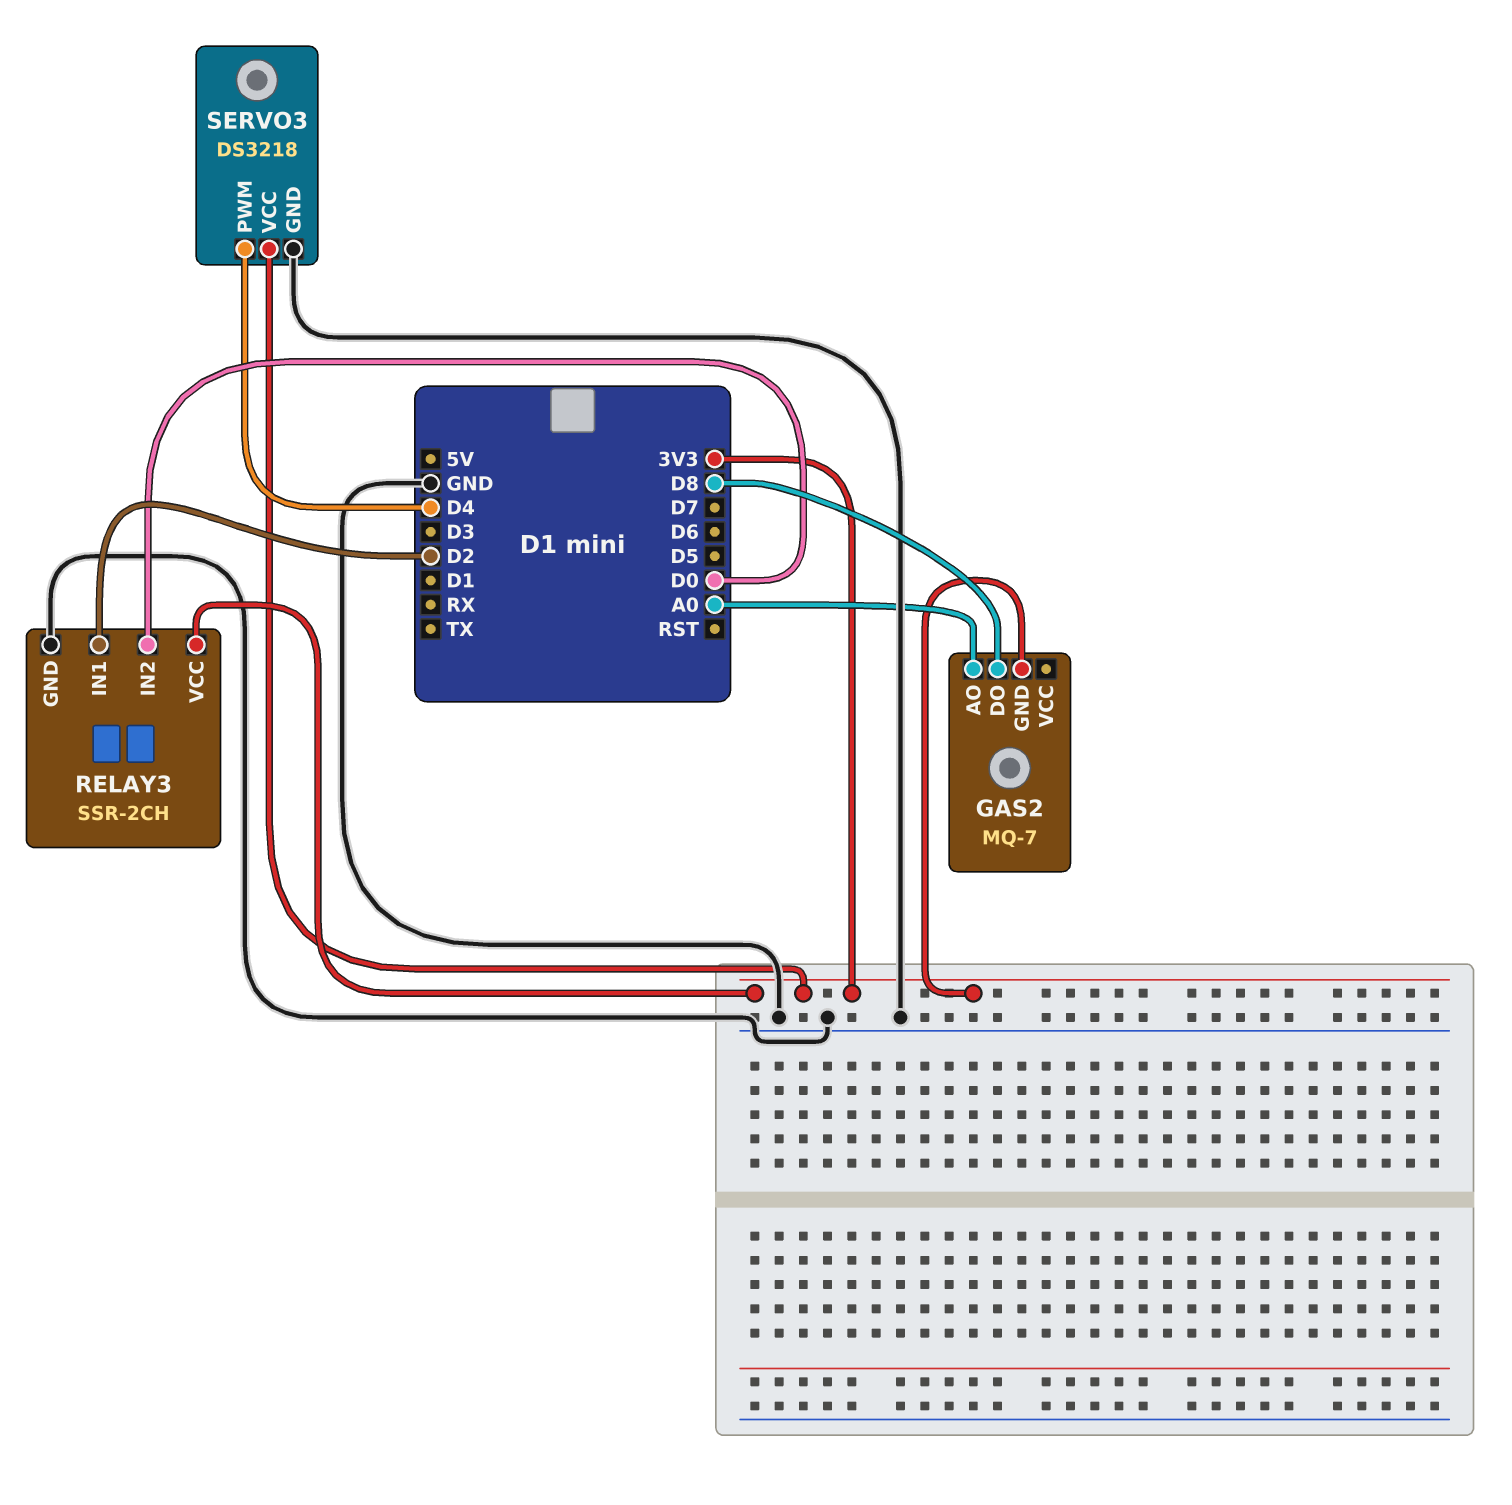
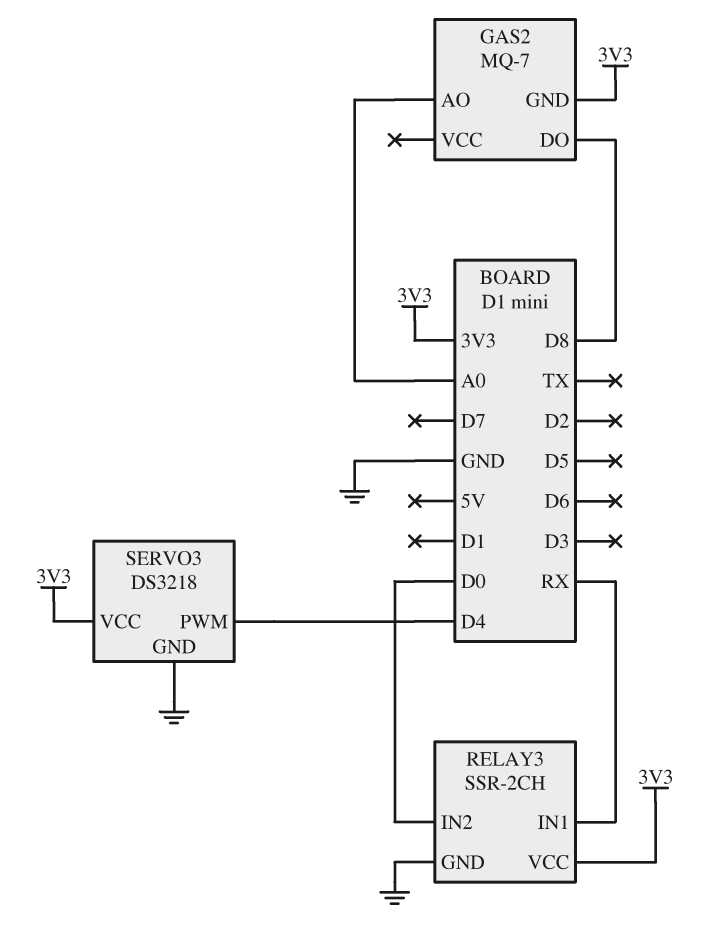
RELAY3 pin IN1: D2 -> RX

